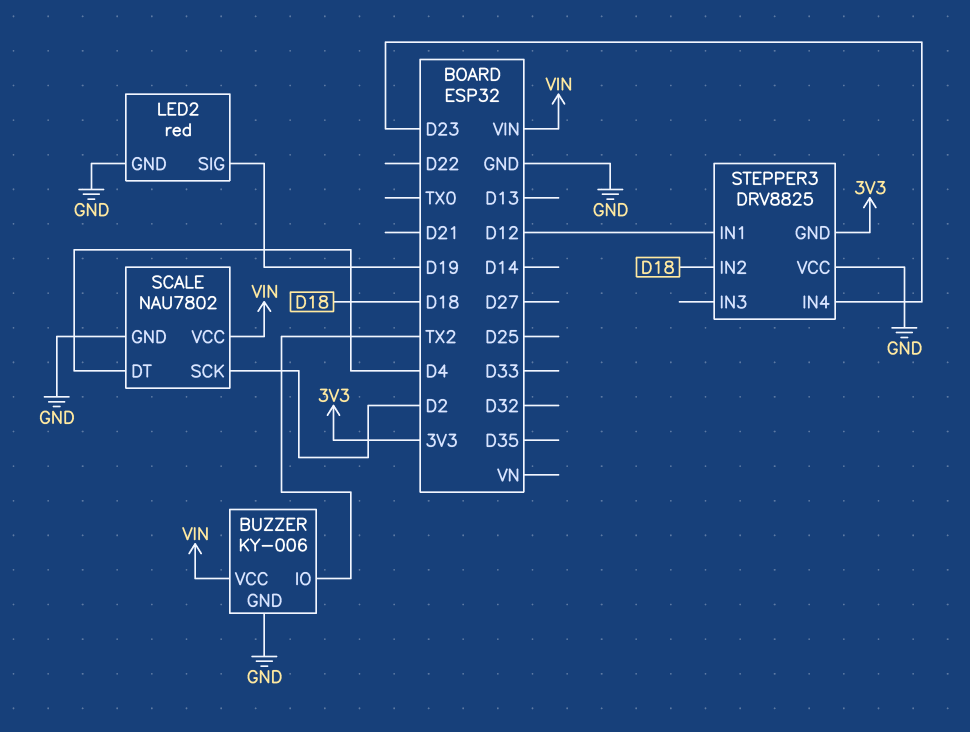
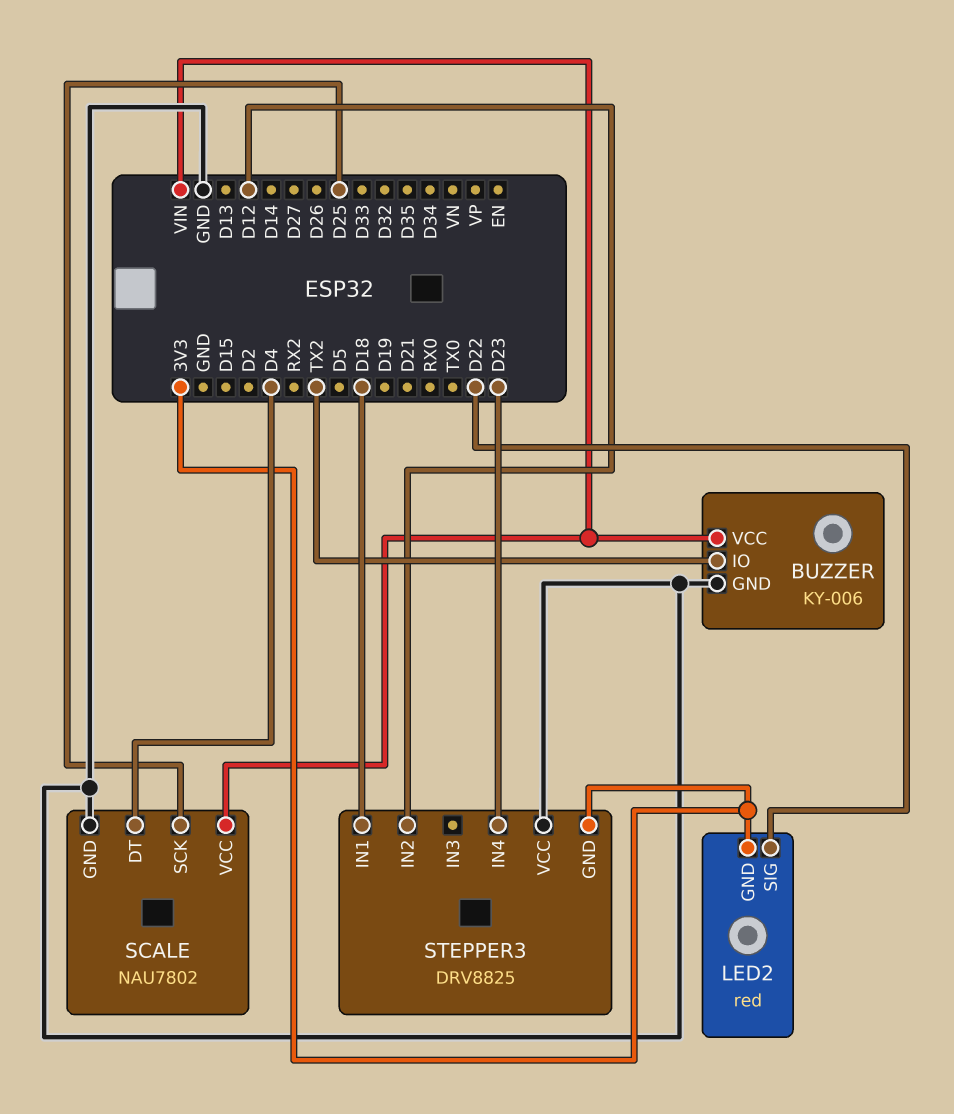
LED2 pin GND: GND -> 3V3
LED2 pin SIG: D19 -> D22
SCALE pin SCK: D2 -> D25
STEPPER3 pin IN1: D12 -> D18
STEPPER3 pin IN2: D18 -> D12

